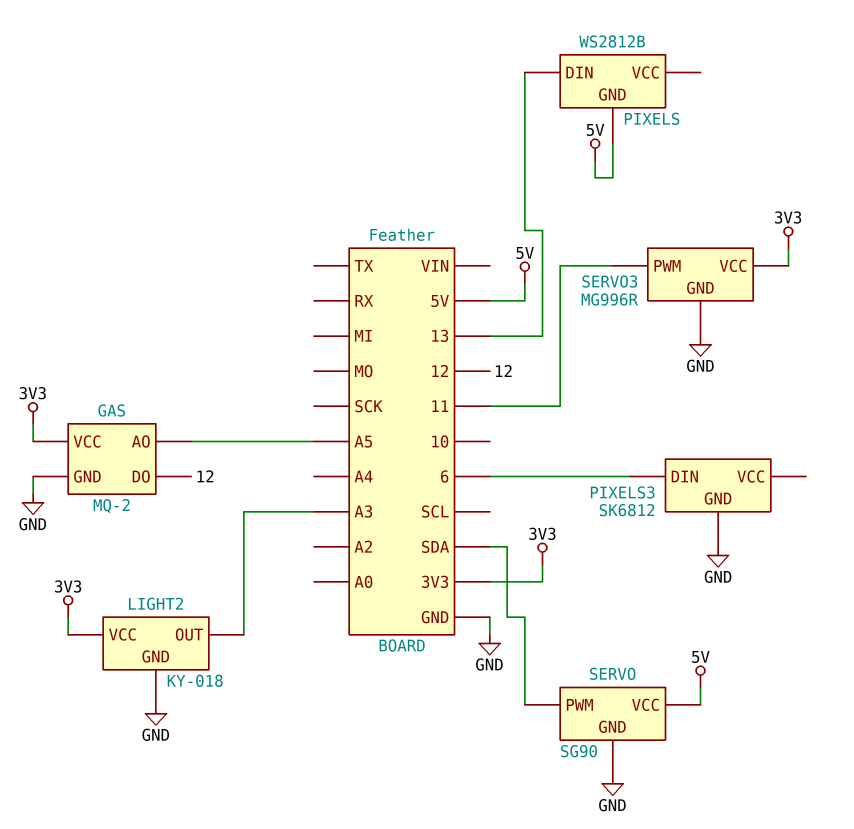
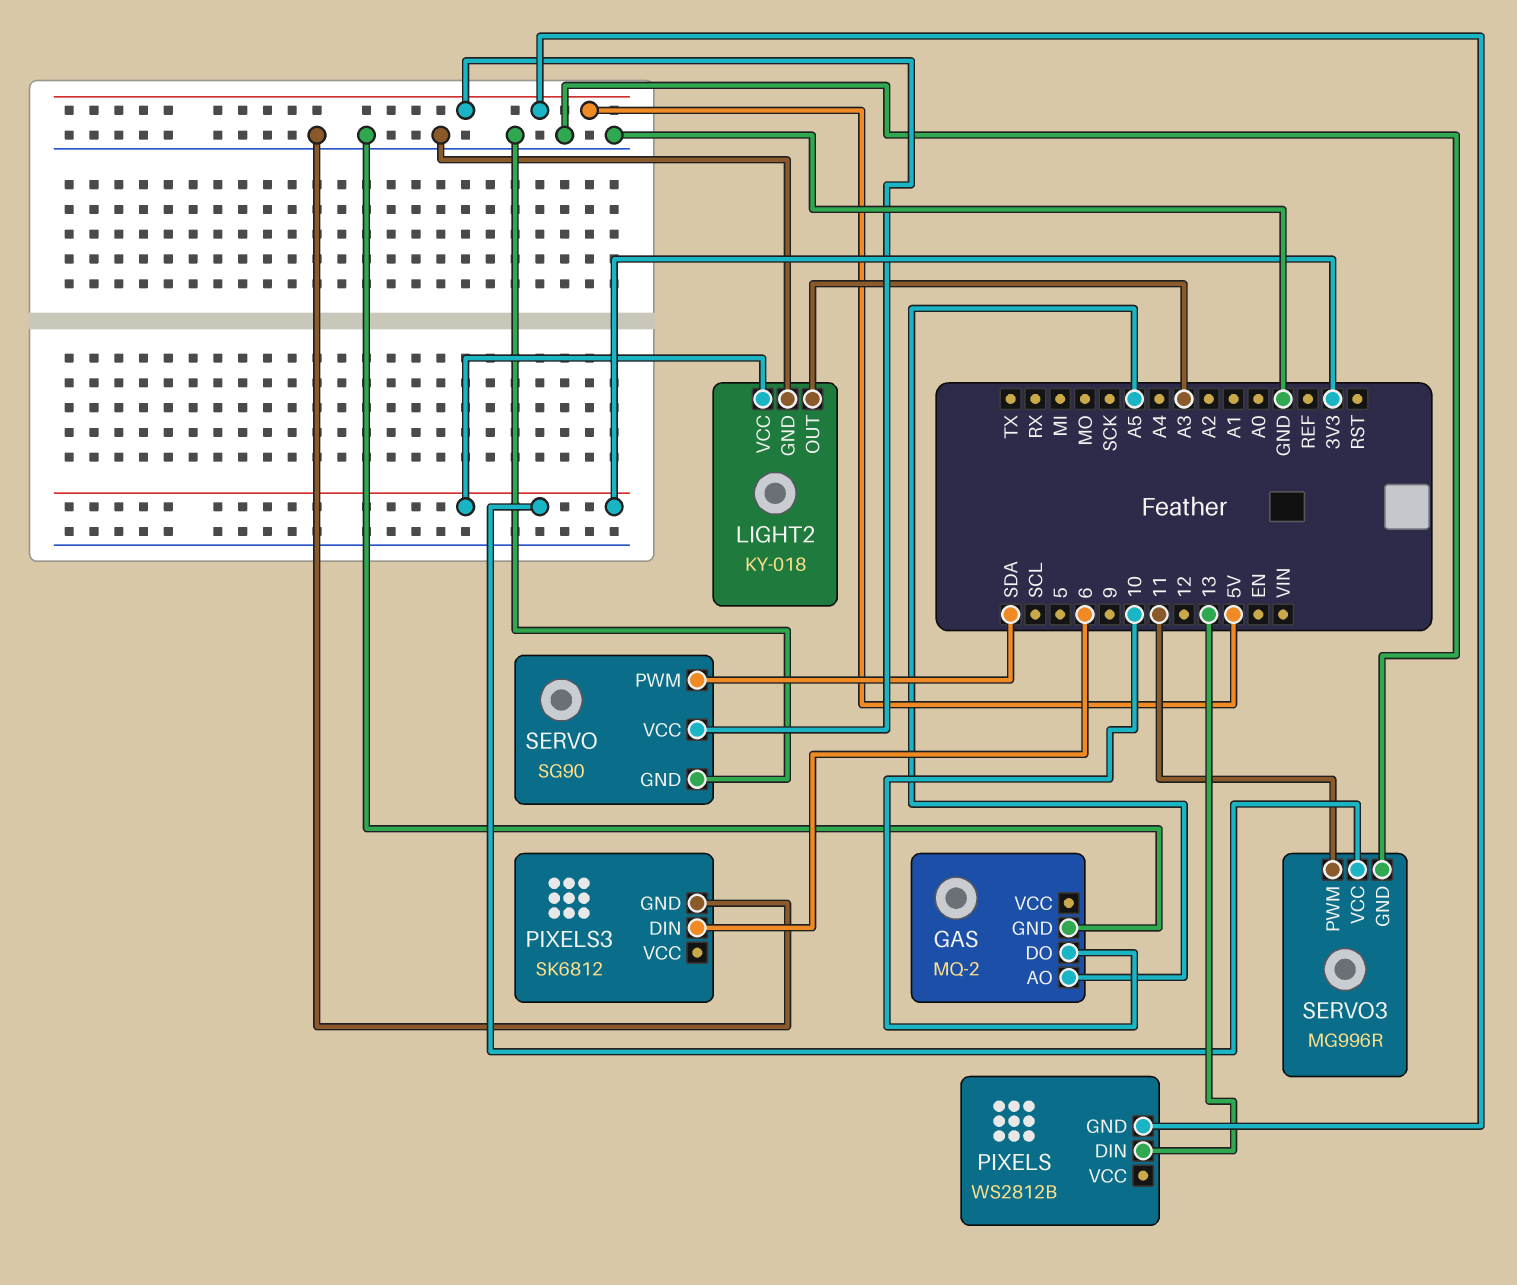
GAS pin DO: 12 -> 10
GAS pin VCC: 3V3 -> none

